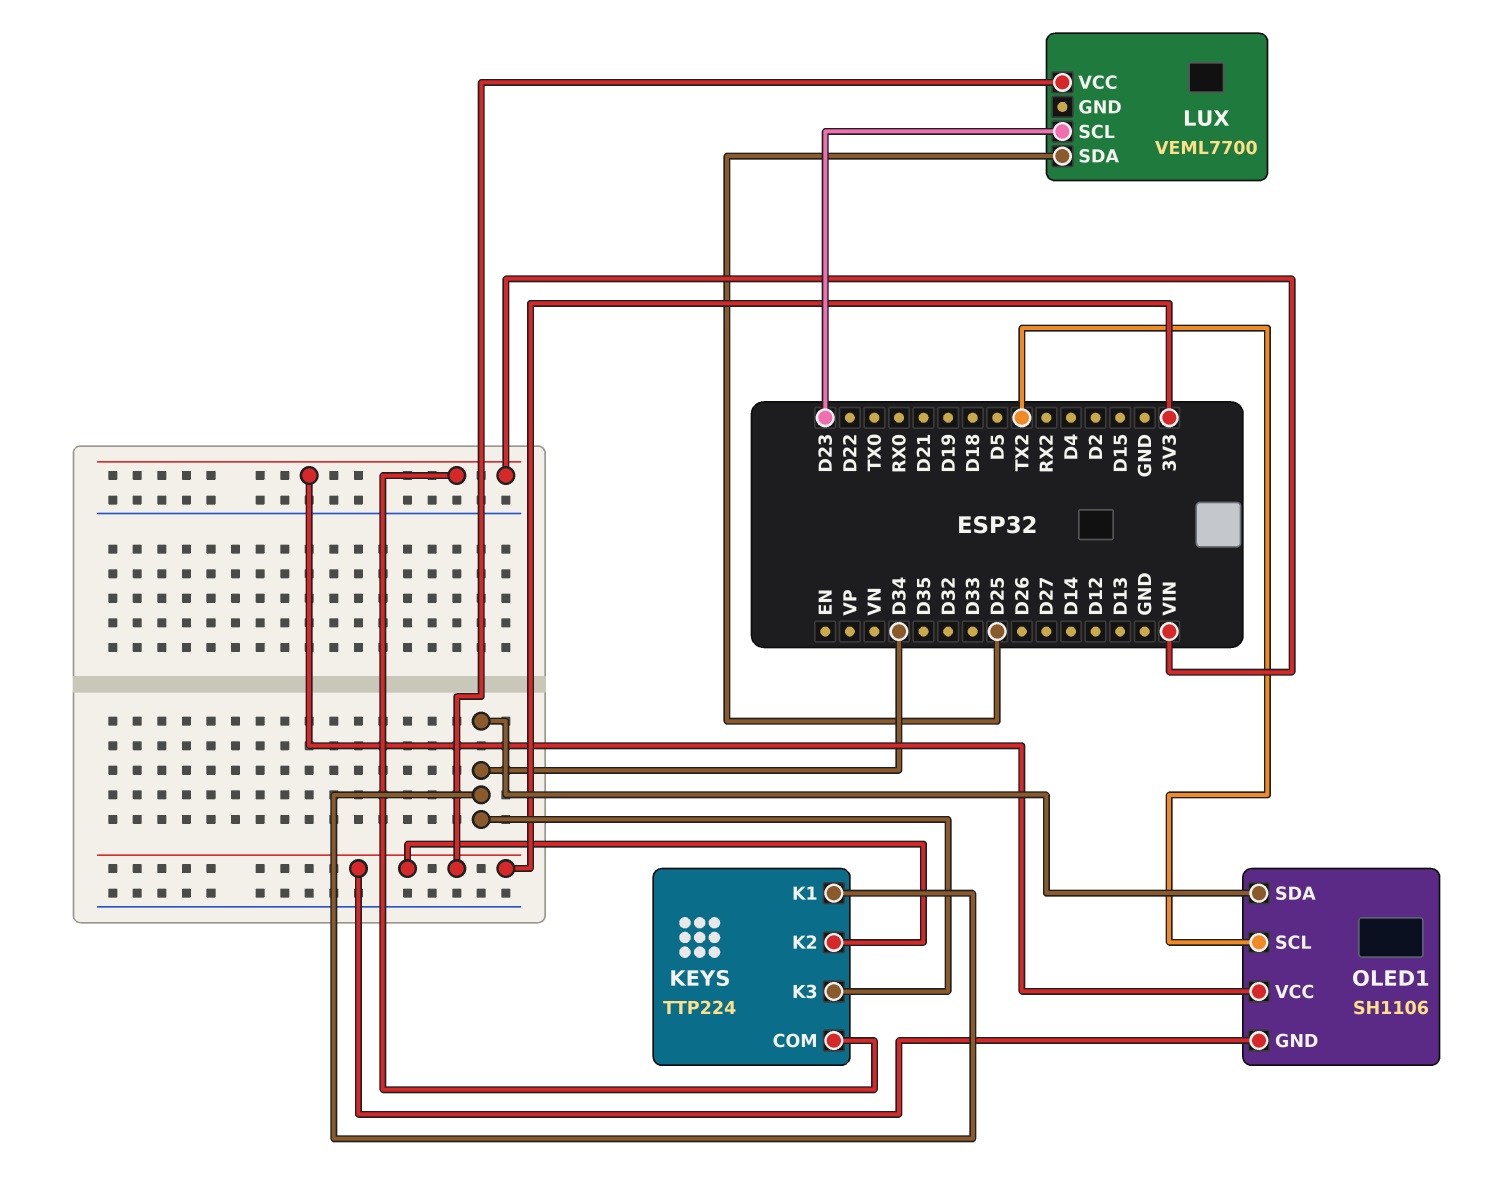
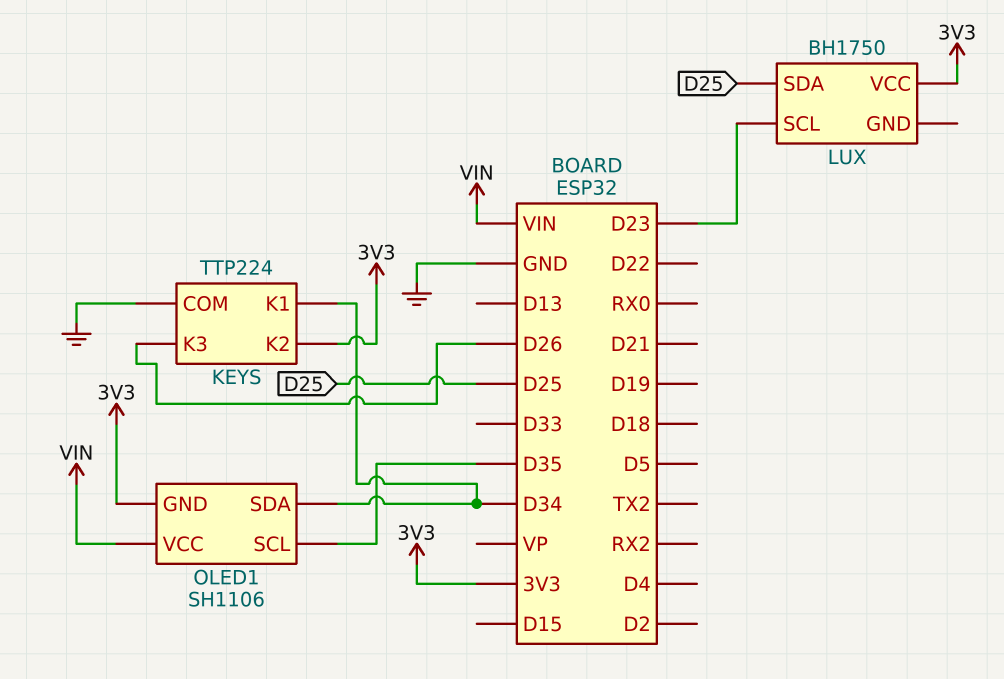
KEYS pin COM: VIN -> GND
KEYS pin K3: D34 -> D26
LUX: VEML7700 -> BH1750
OLED1 pin SCL: TX2 -> D35

